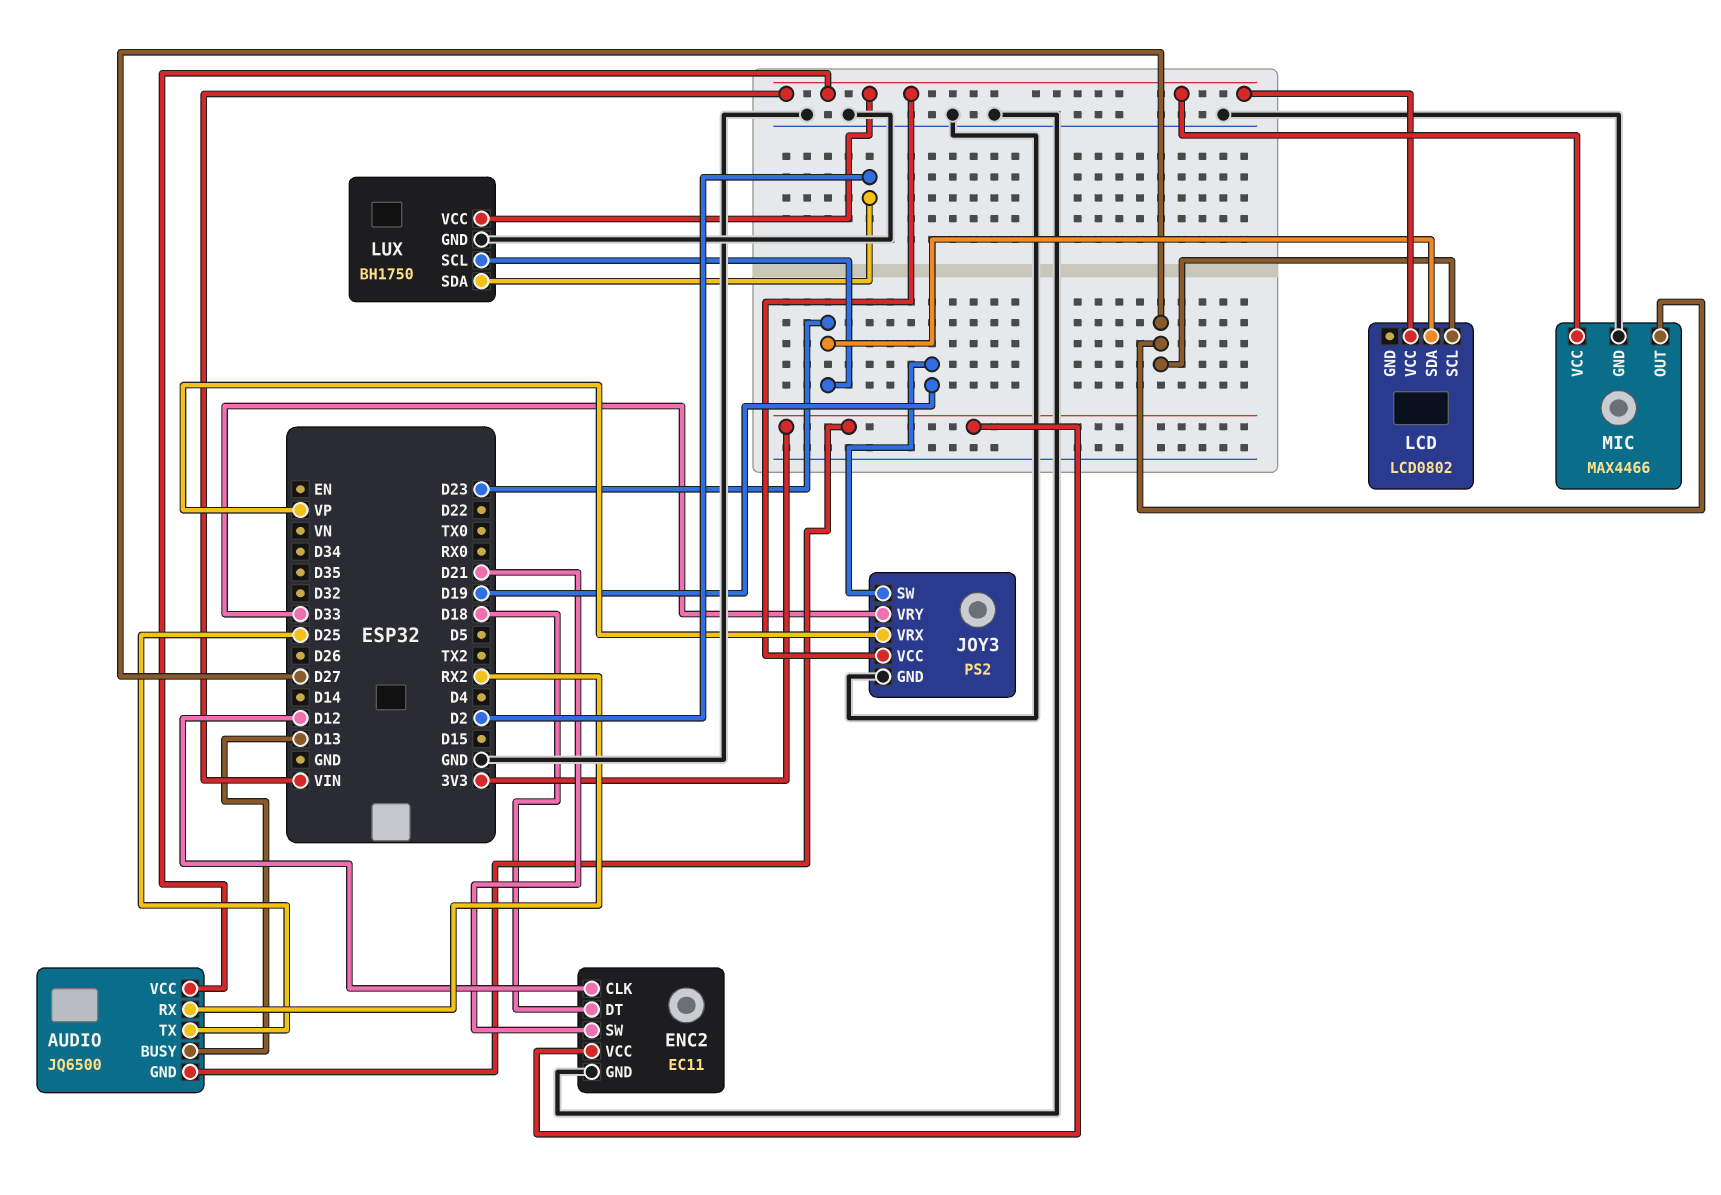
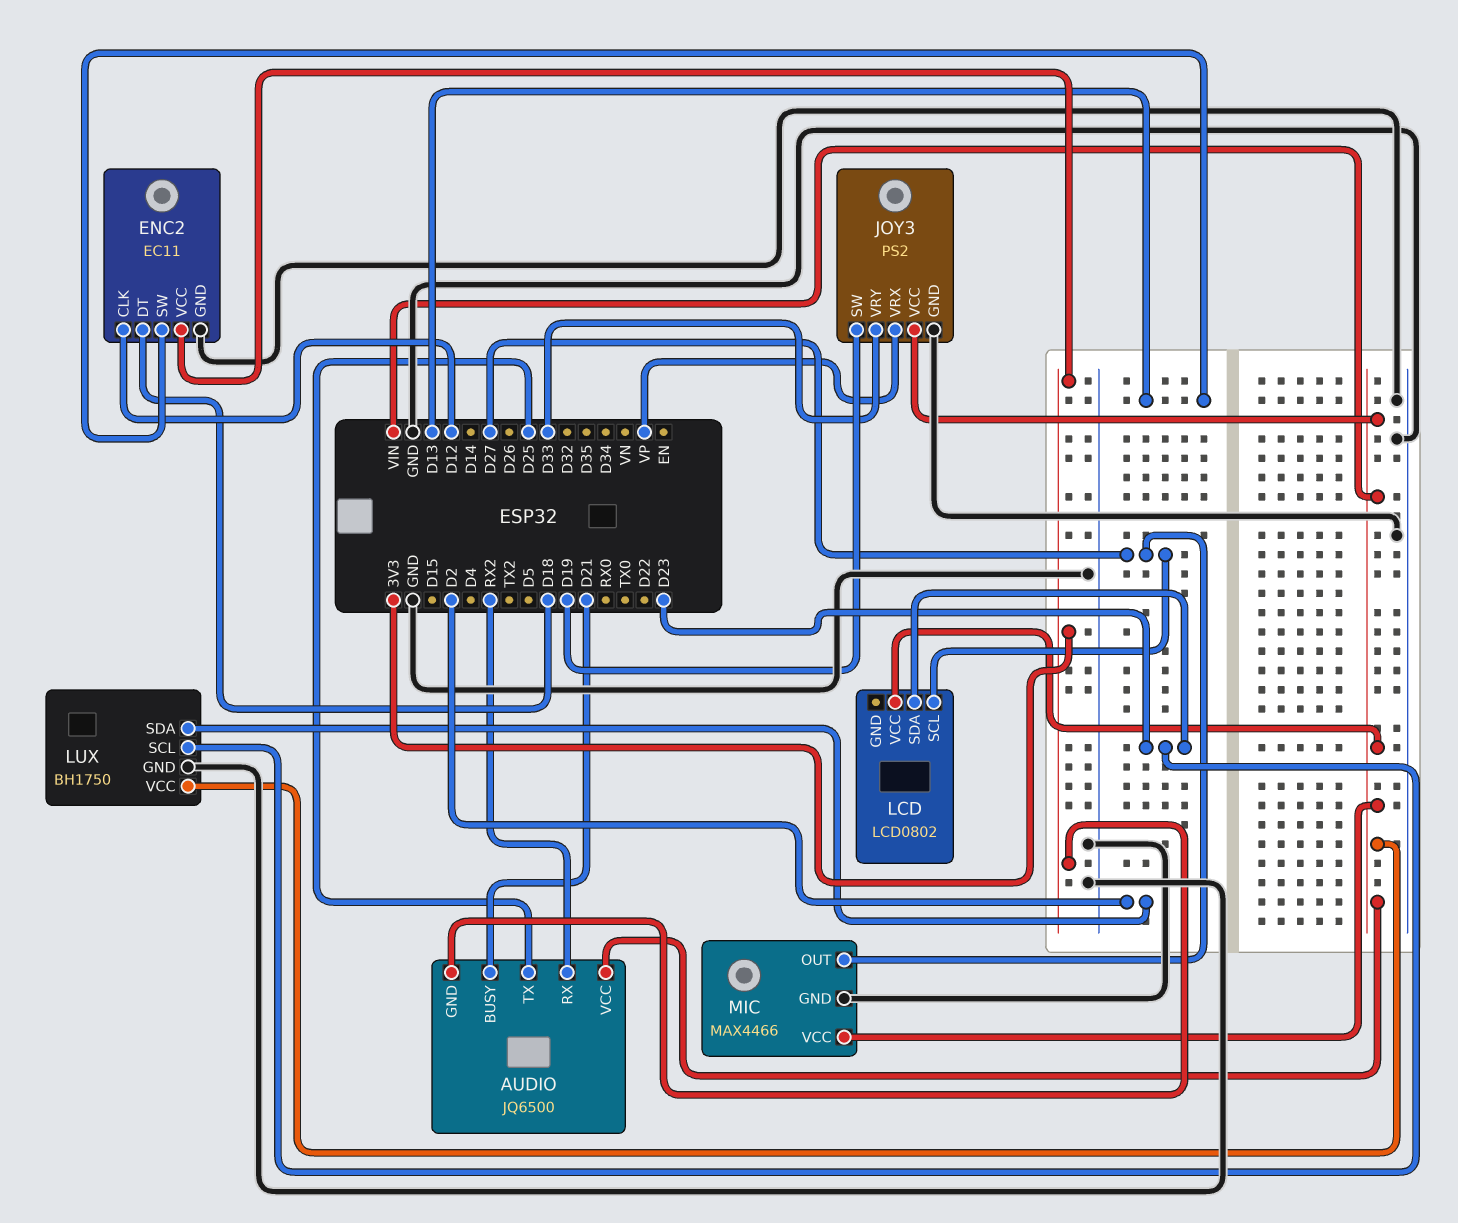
AUDIO pin BUSY: D13 -> D21
ENC2 pin SW: D21 -> D13

